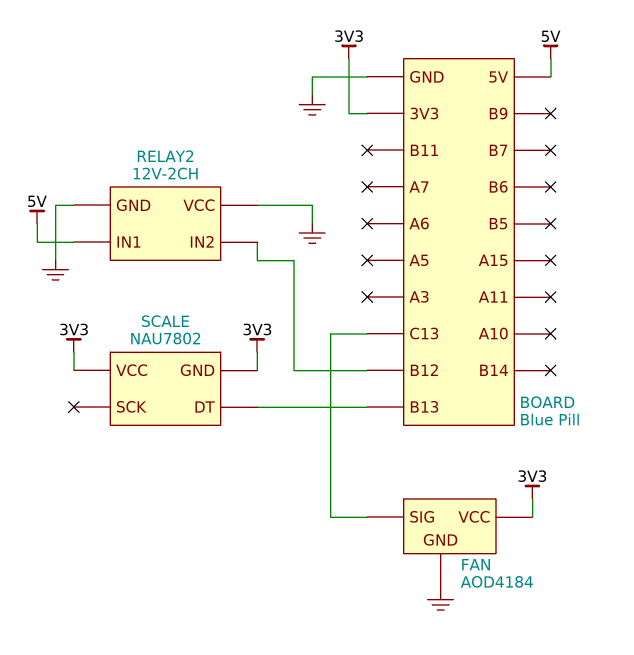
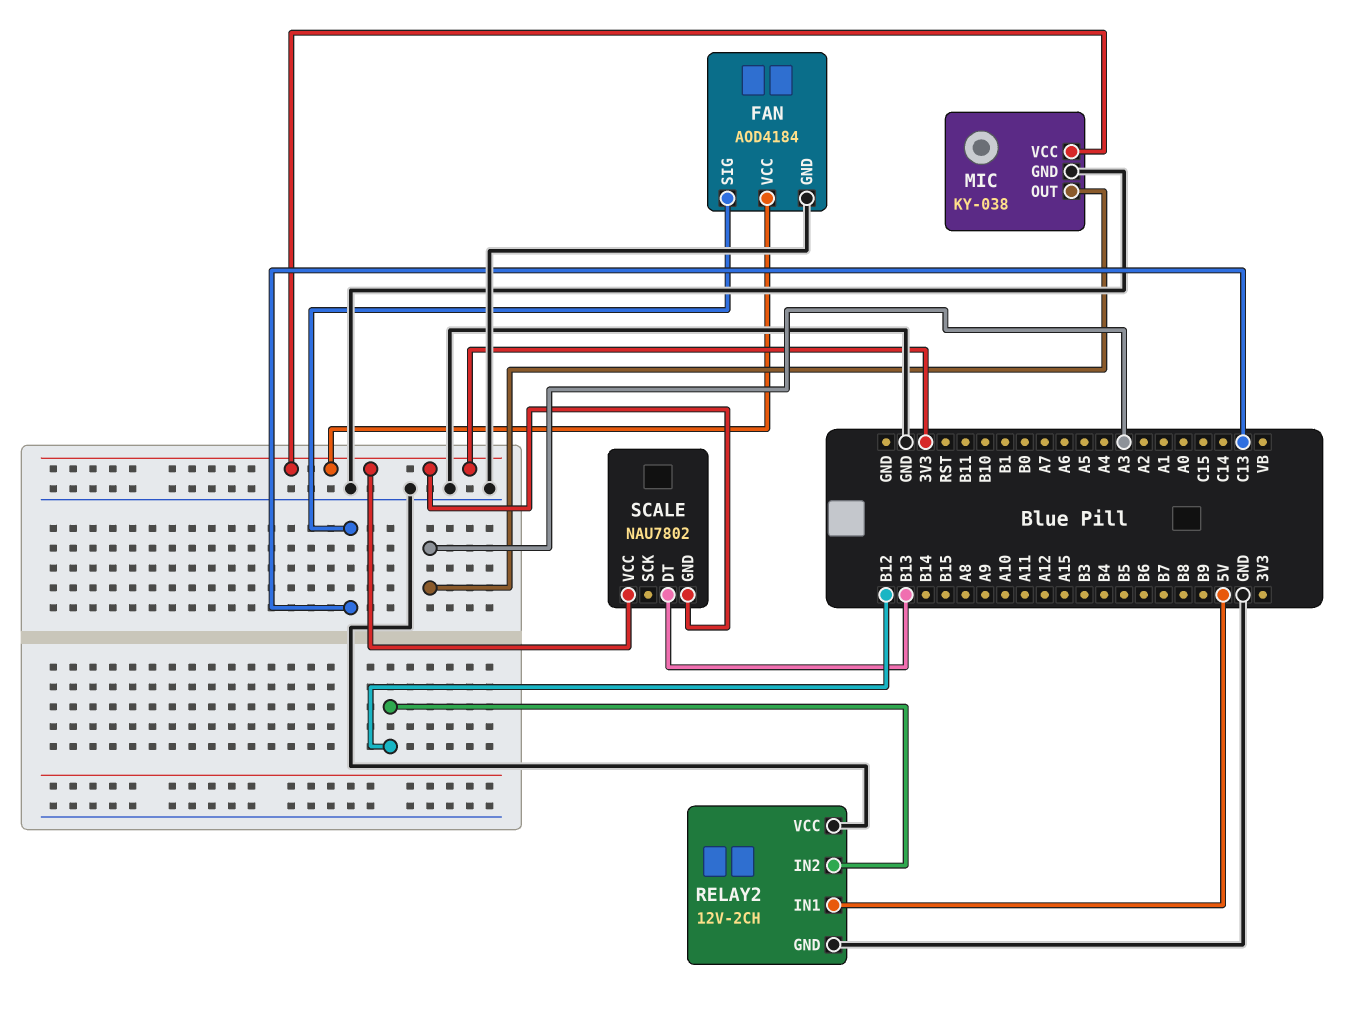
MIC: none -> KY-038
MIC pin GND: none -> GND
MIC pin OUT: none -> A3
MIC pin VCC: none -> 3V3

